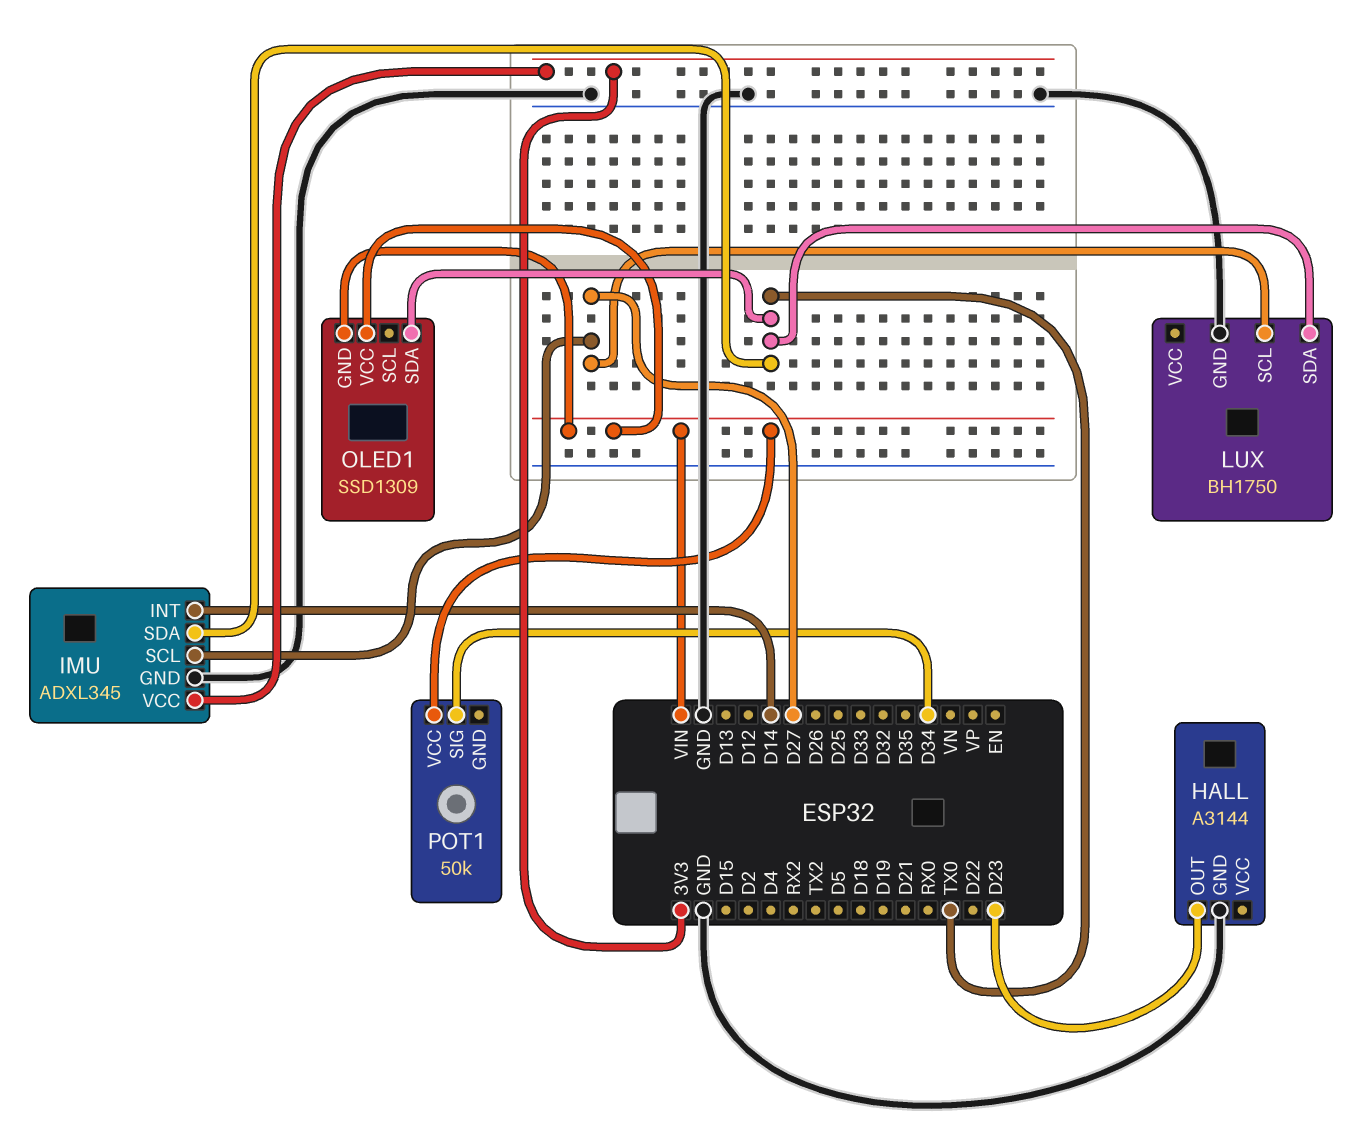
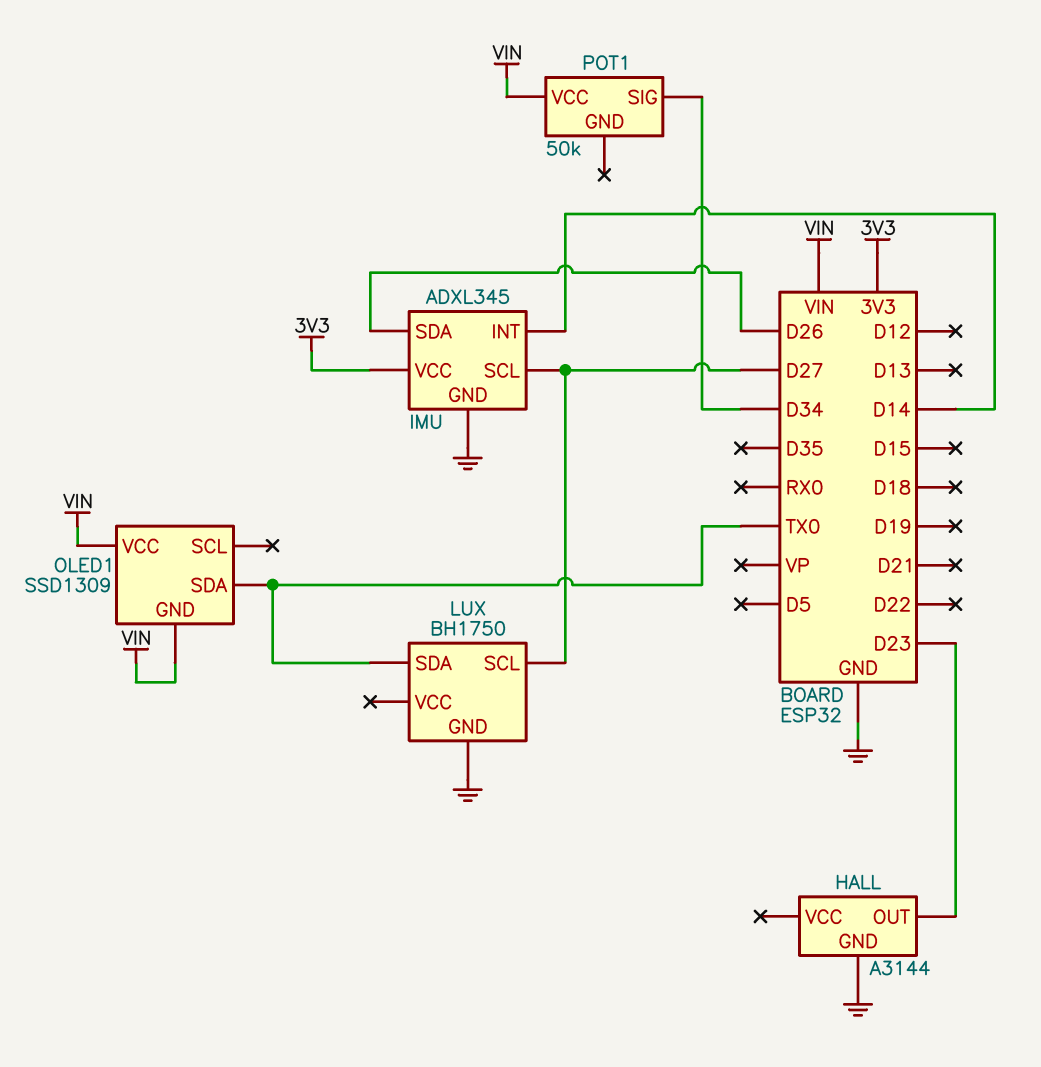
IMU pin SDA: TX0 -> D26

